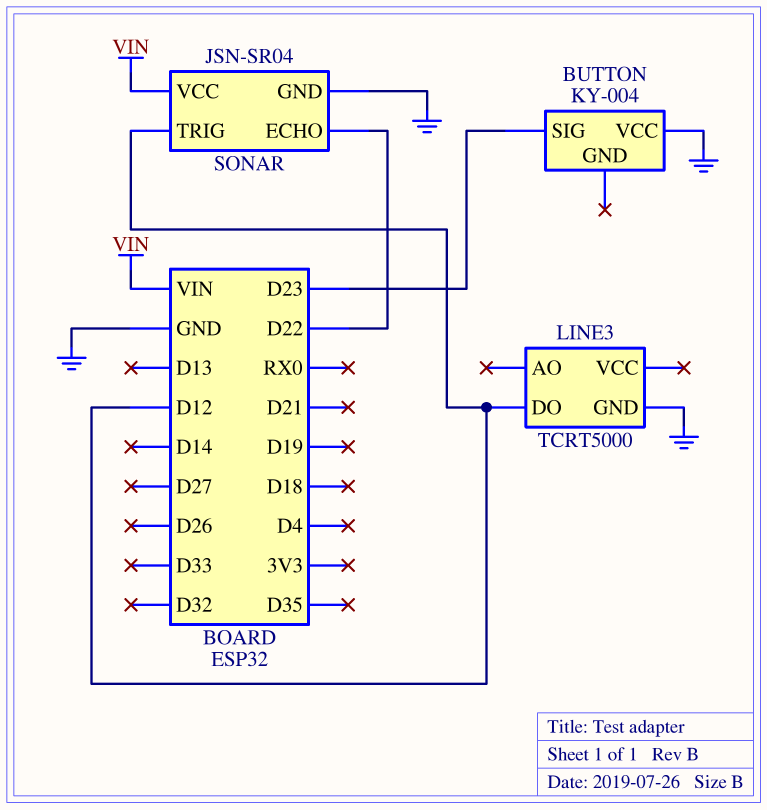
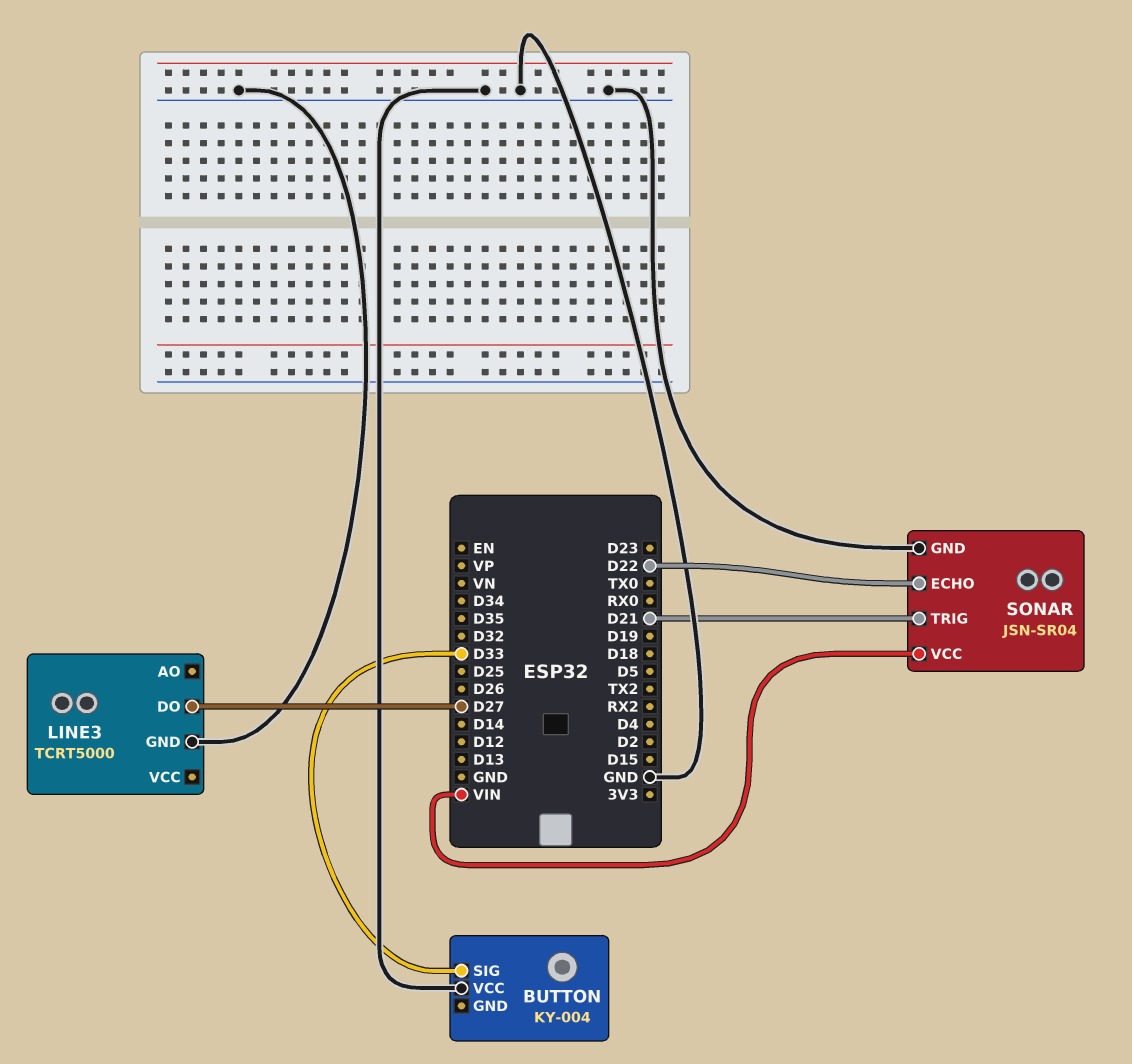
BUTTON pin SIG: D23 -> D33
LINE3 pin DO: D12 -> D27
SONAR pin TRIG: D12 -> D21

